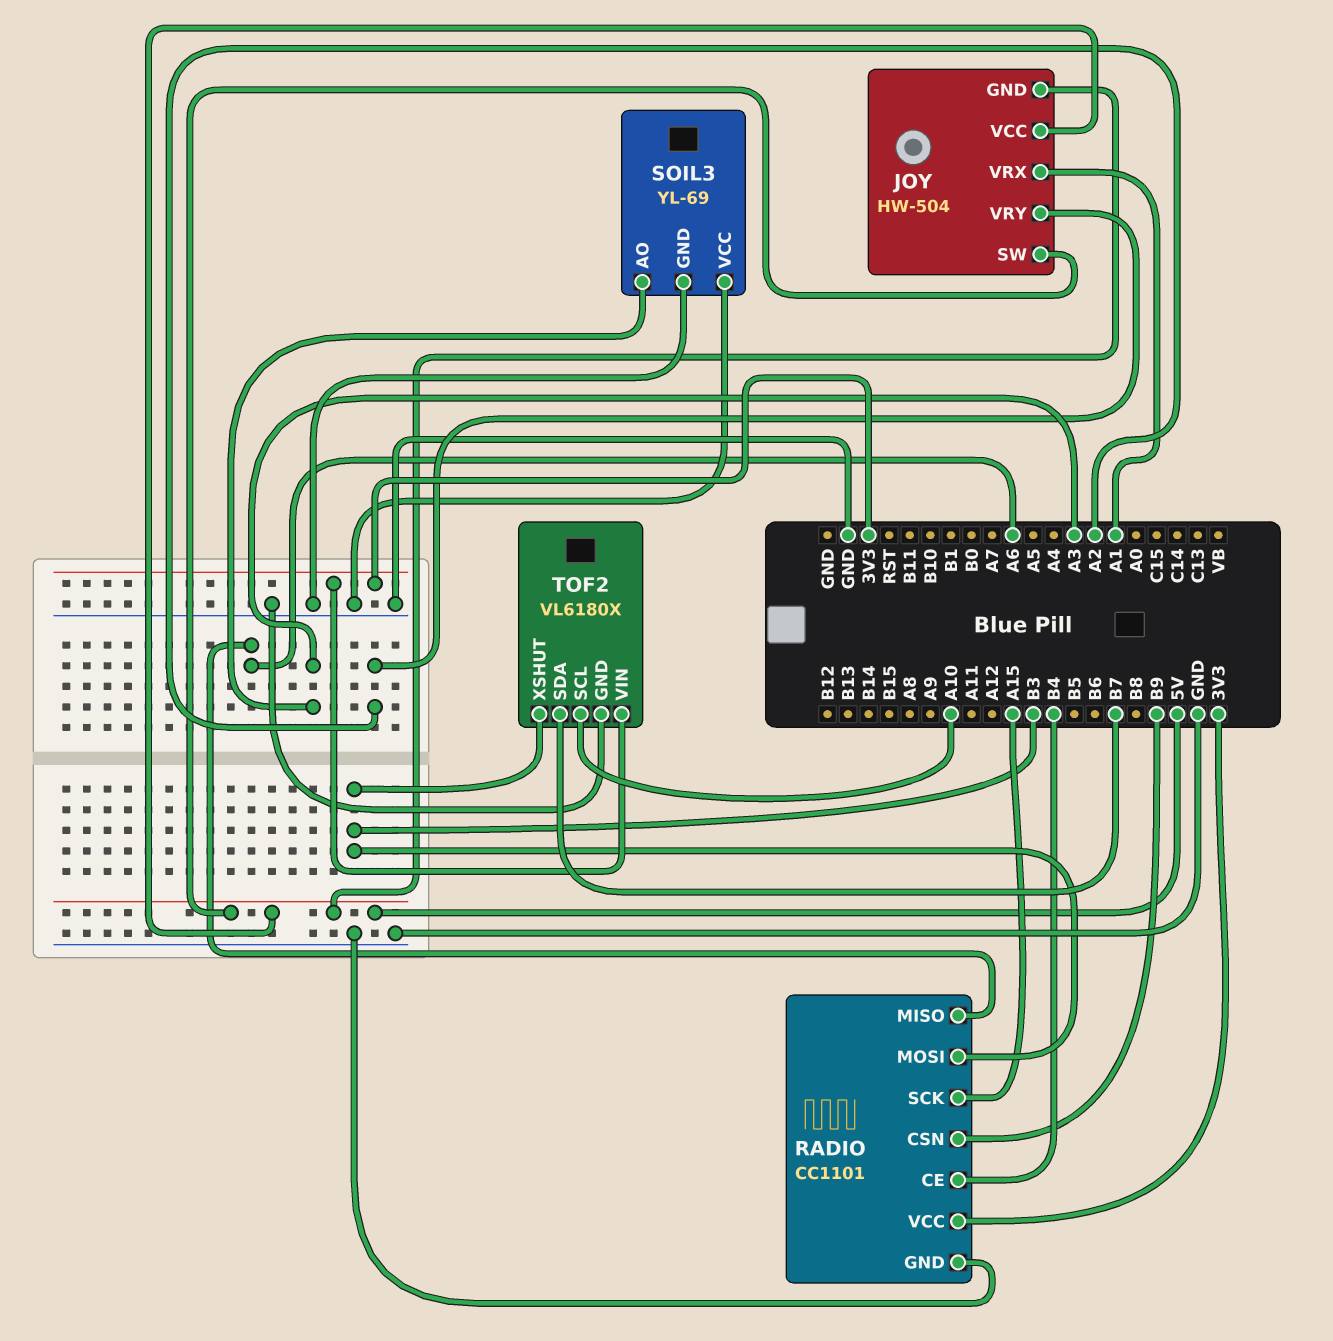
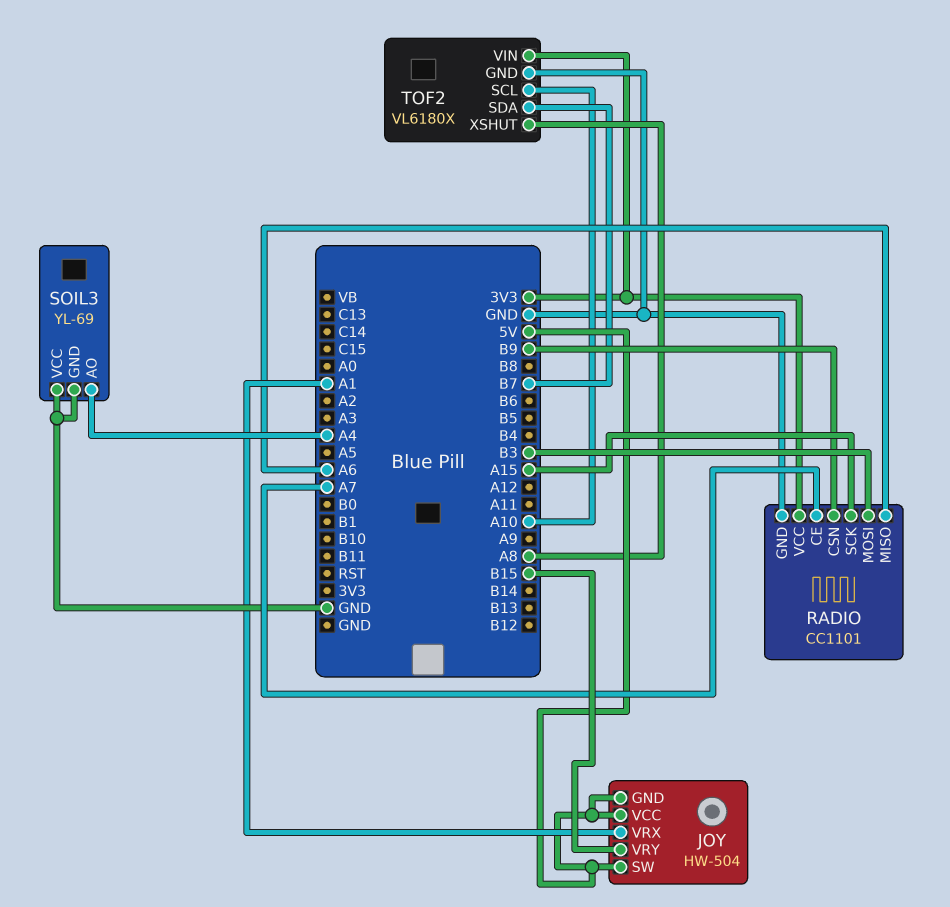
JOY pin VRY: A2 -> B15
RADIO pin CE: B4 -> A7
SOIL3 pin AO: A3 -> A4
TOF2 pin XSHUT: B3 -> A8

